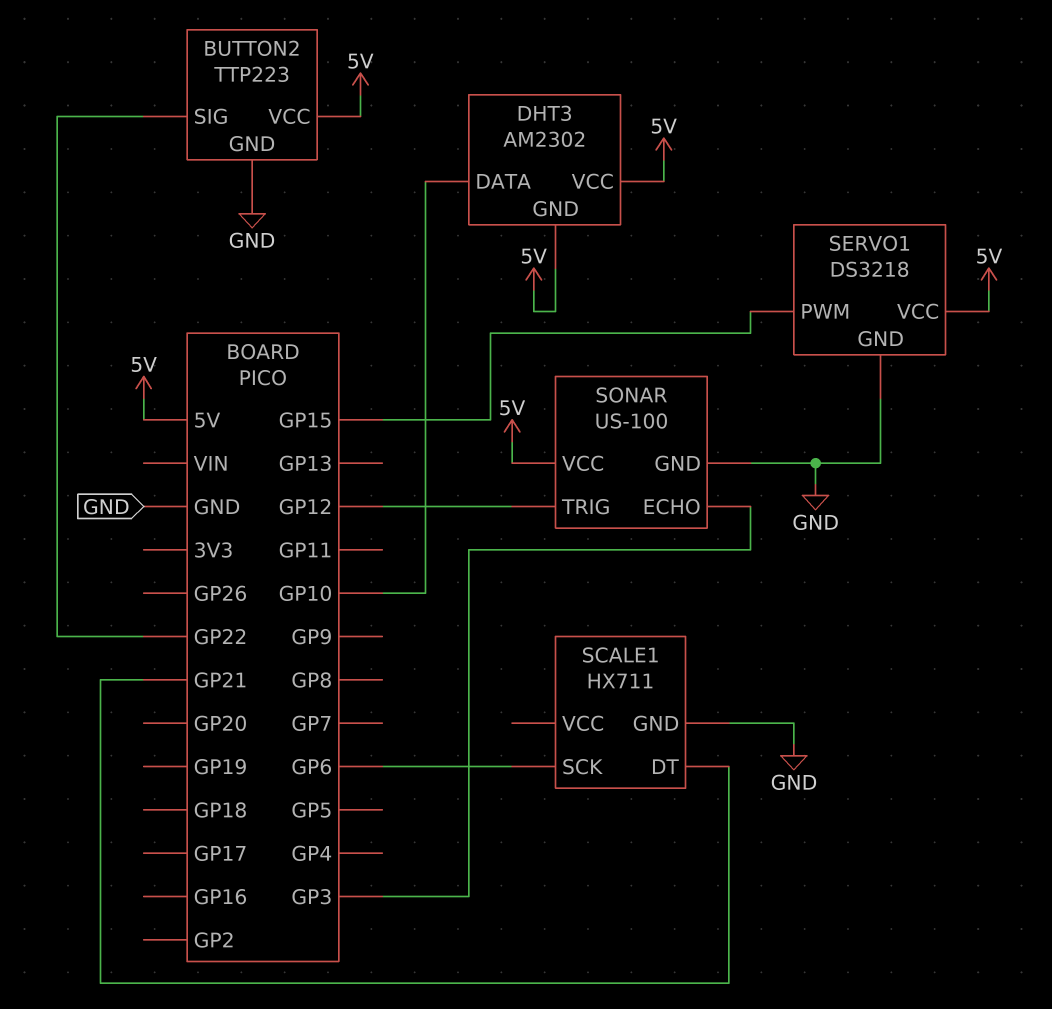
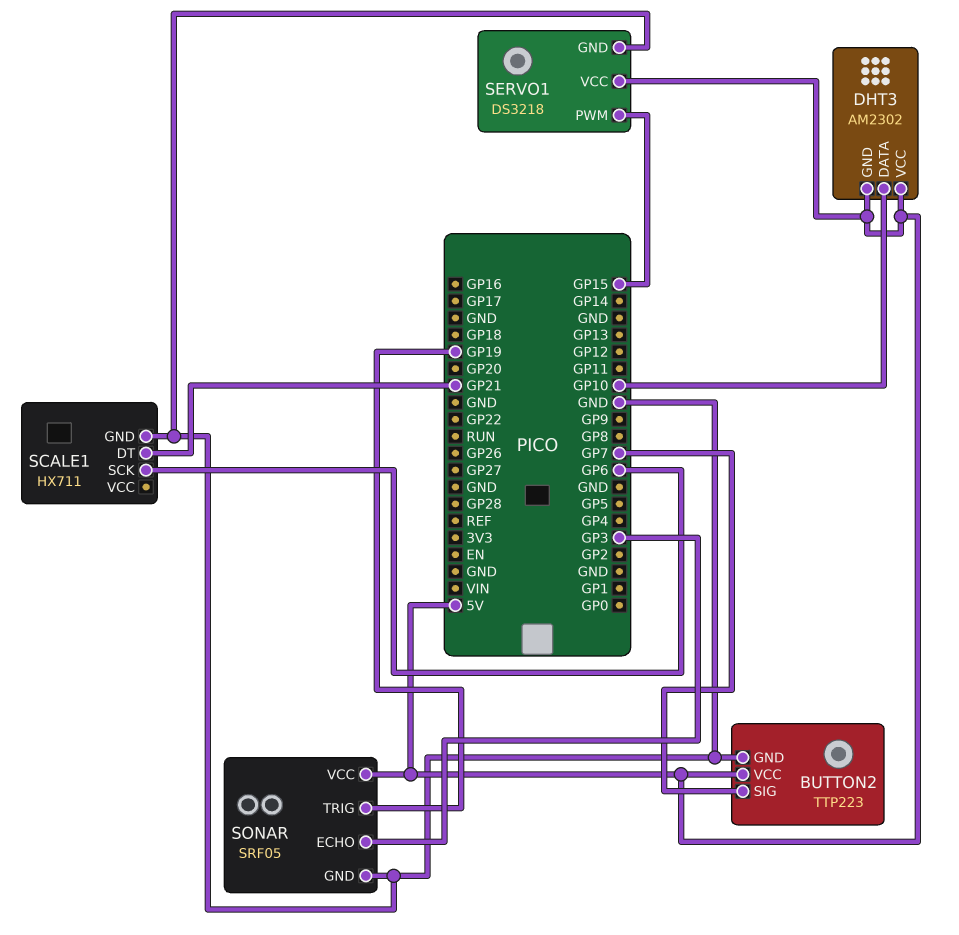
BUTTON2 pin SIG: GP22 -> GP7
SONAR: US-100 -> SRF05
SONAR pin TRIG: GP12 -> GP19

